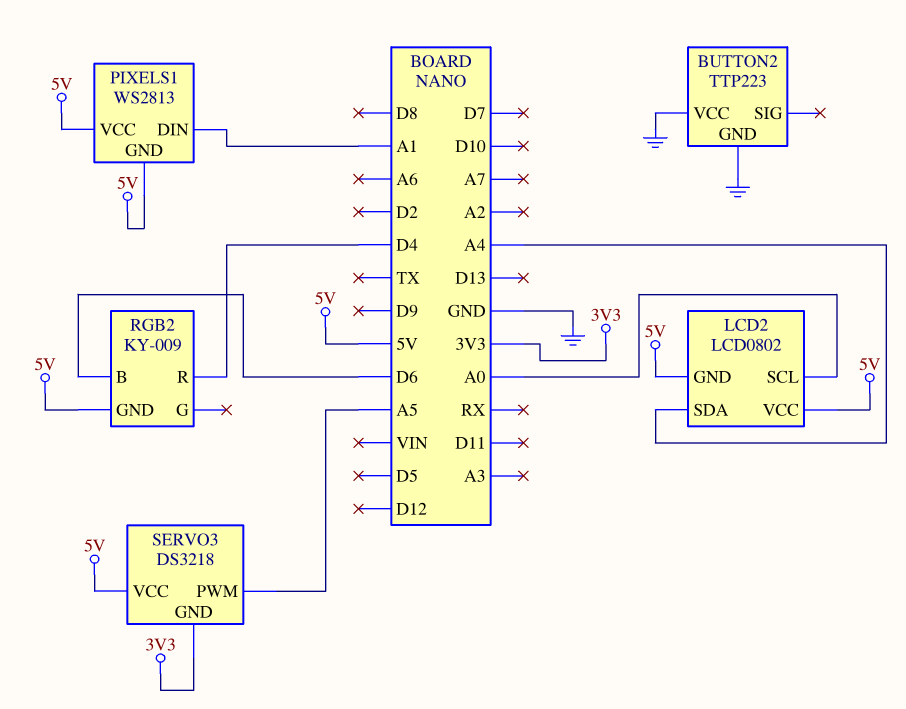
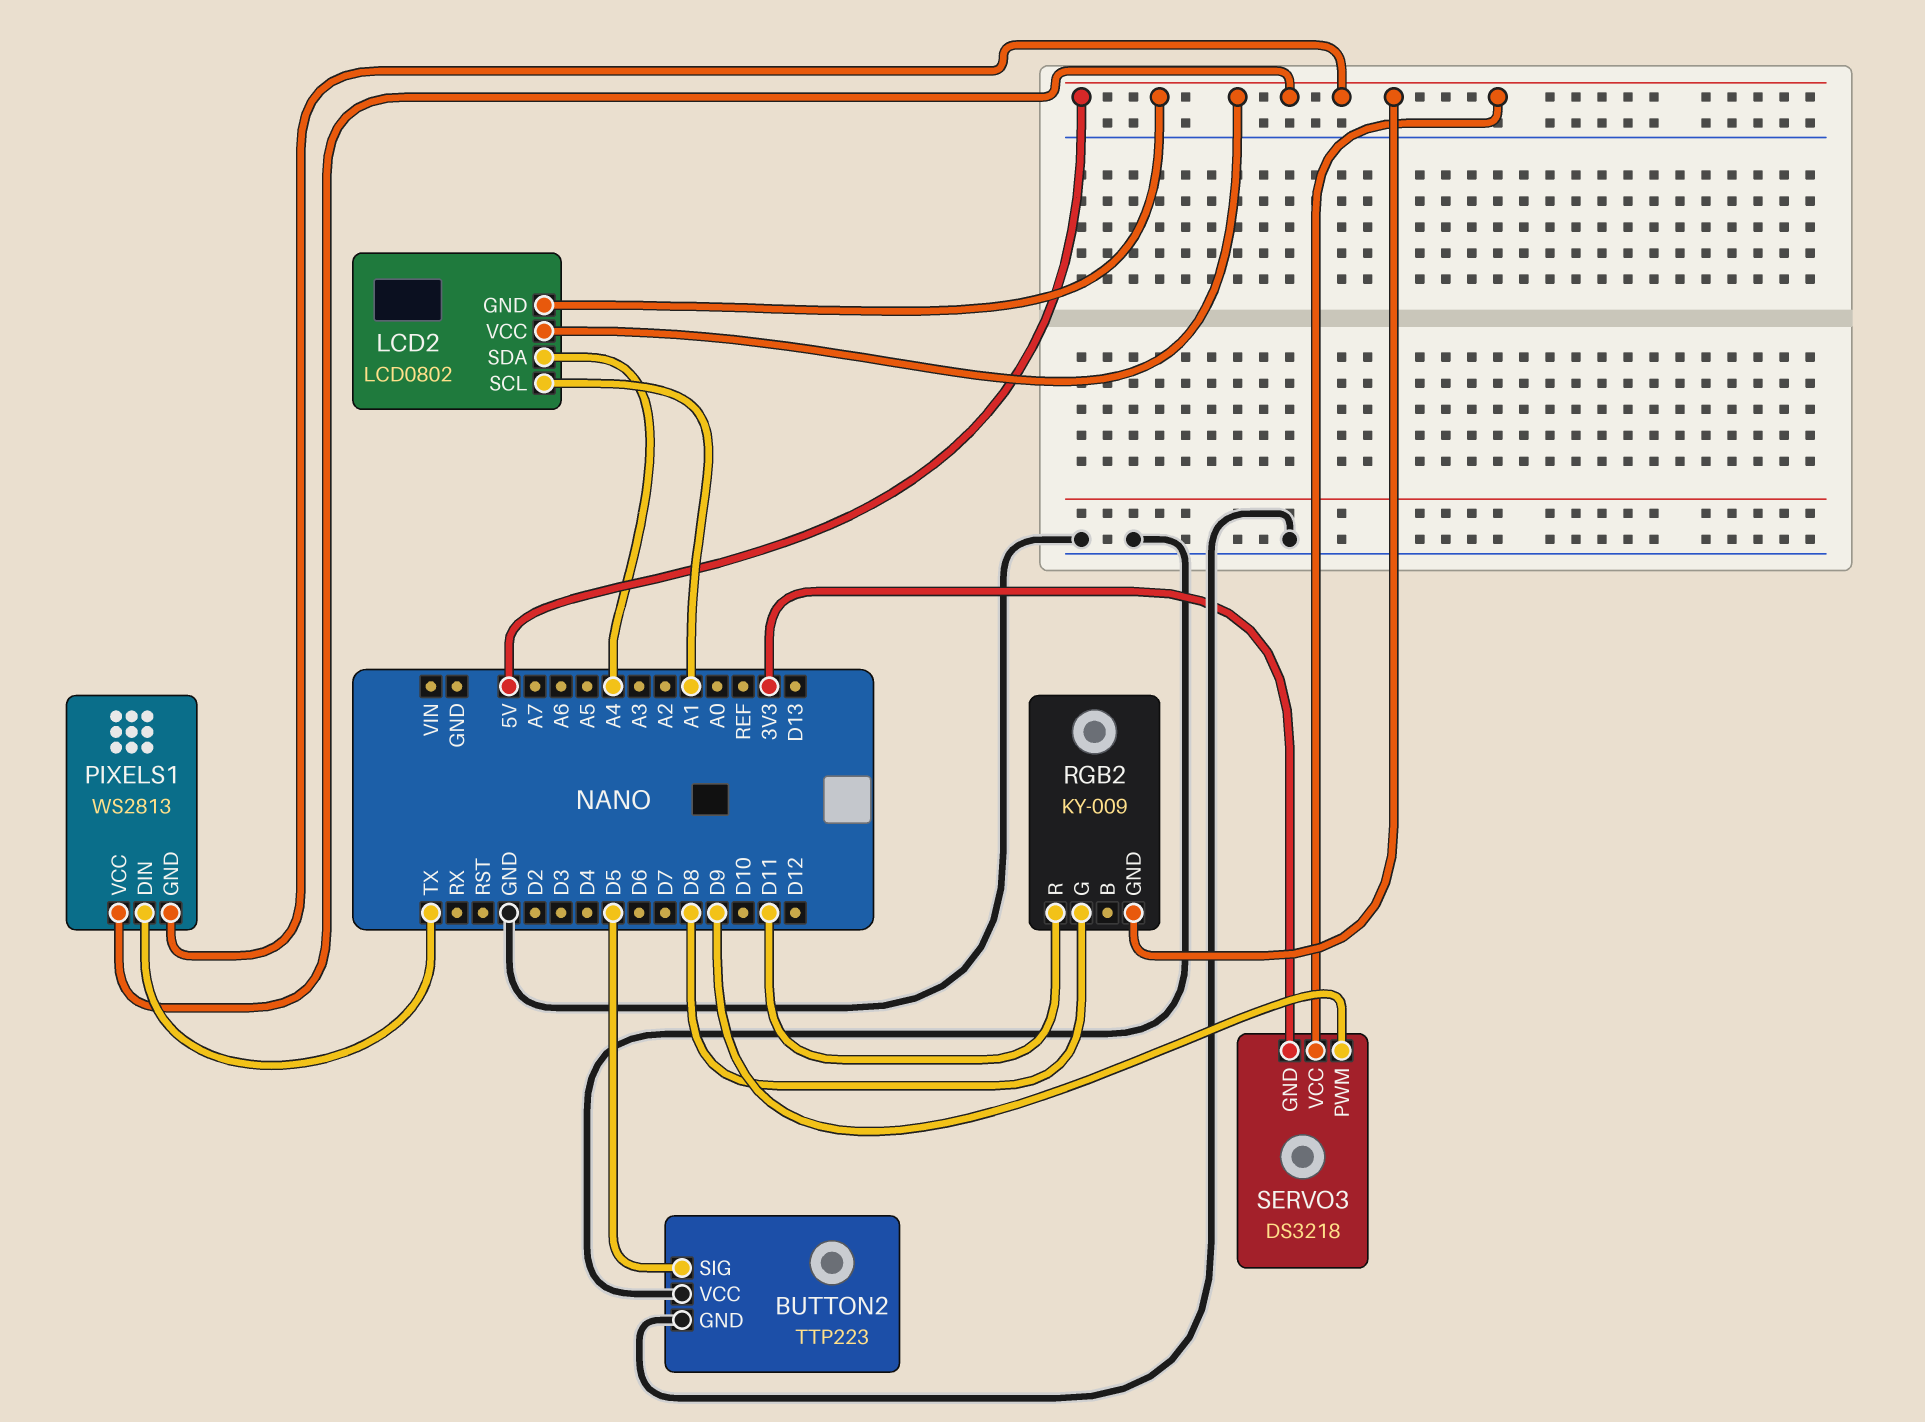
BUTTON2 pin SIG: none -> D5
LCD2 pin SCL: A0 -> A1
PIXELS1 pin DIN: A1 -> TX
RGB2 pin B: D6 -> none
RGB2 pin G: none -> D8
RGB2 pin R: D4 -> D11
SERVO3 pin PWM: A5 -> D9

